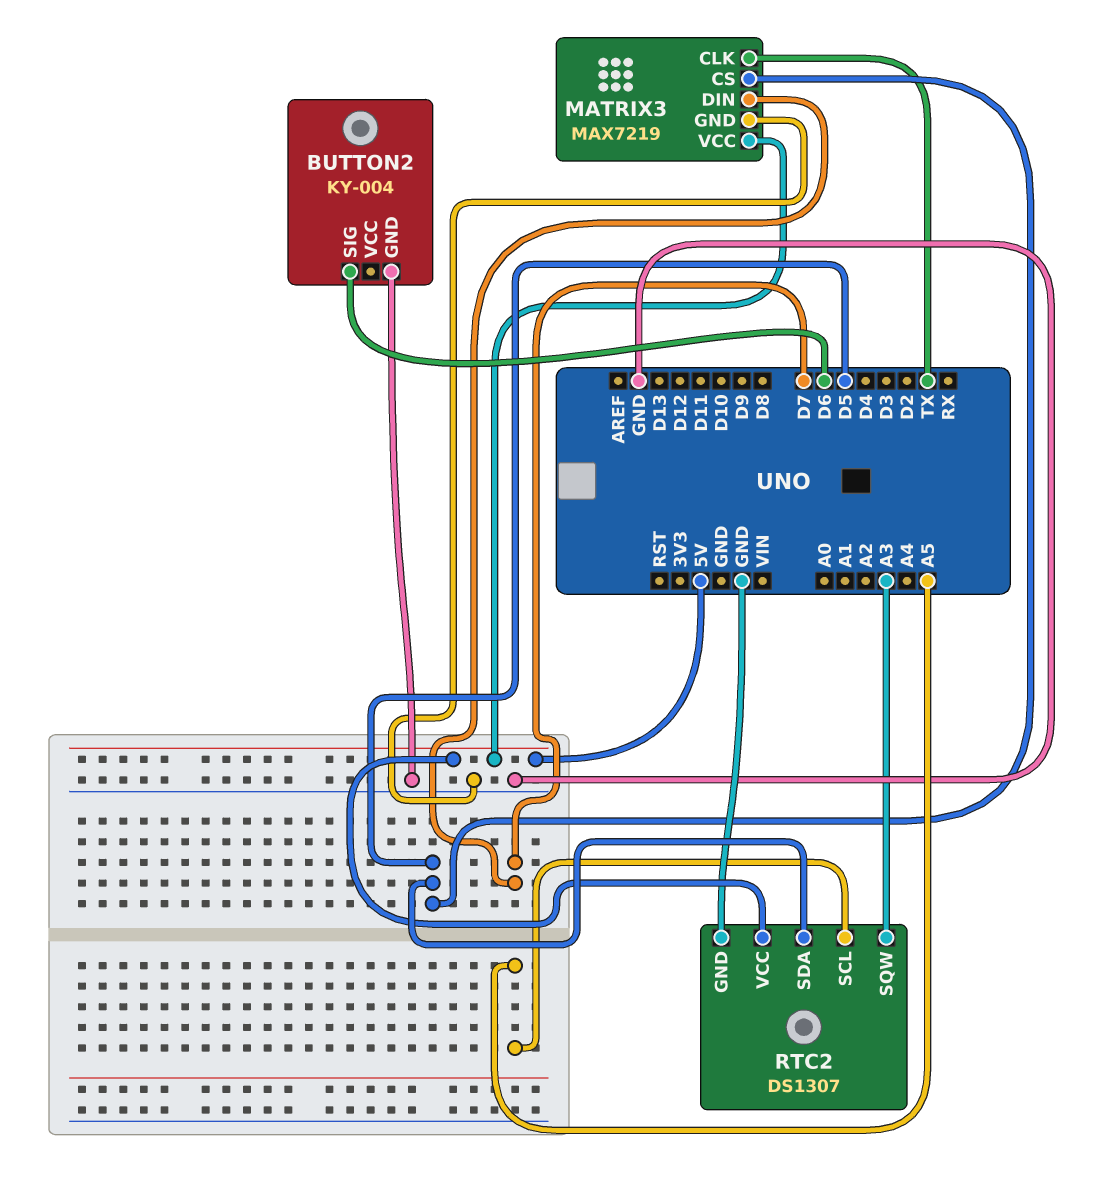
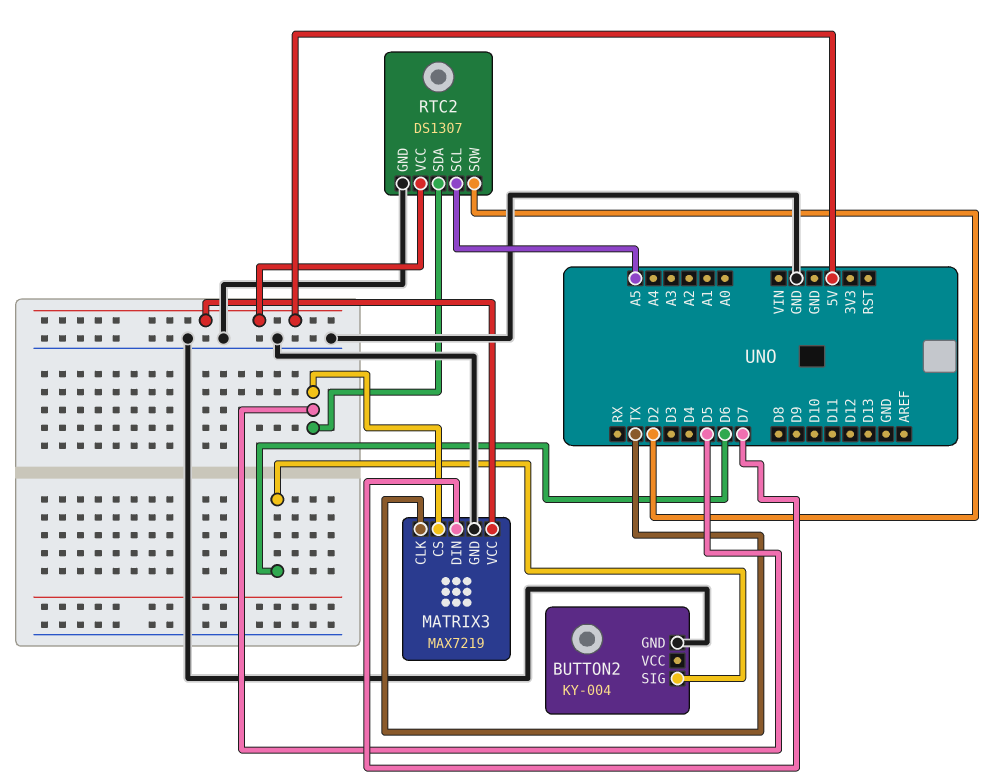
RTC2 pin SQW: A3 -> D2

